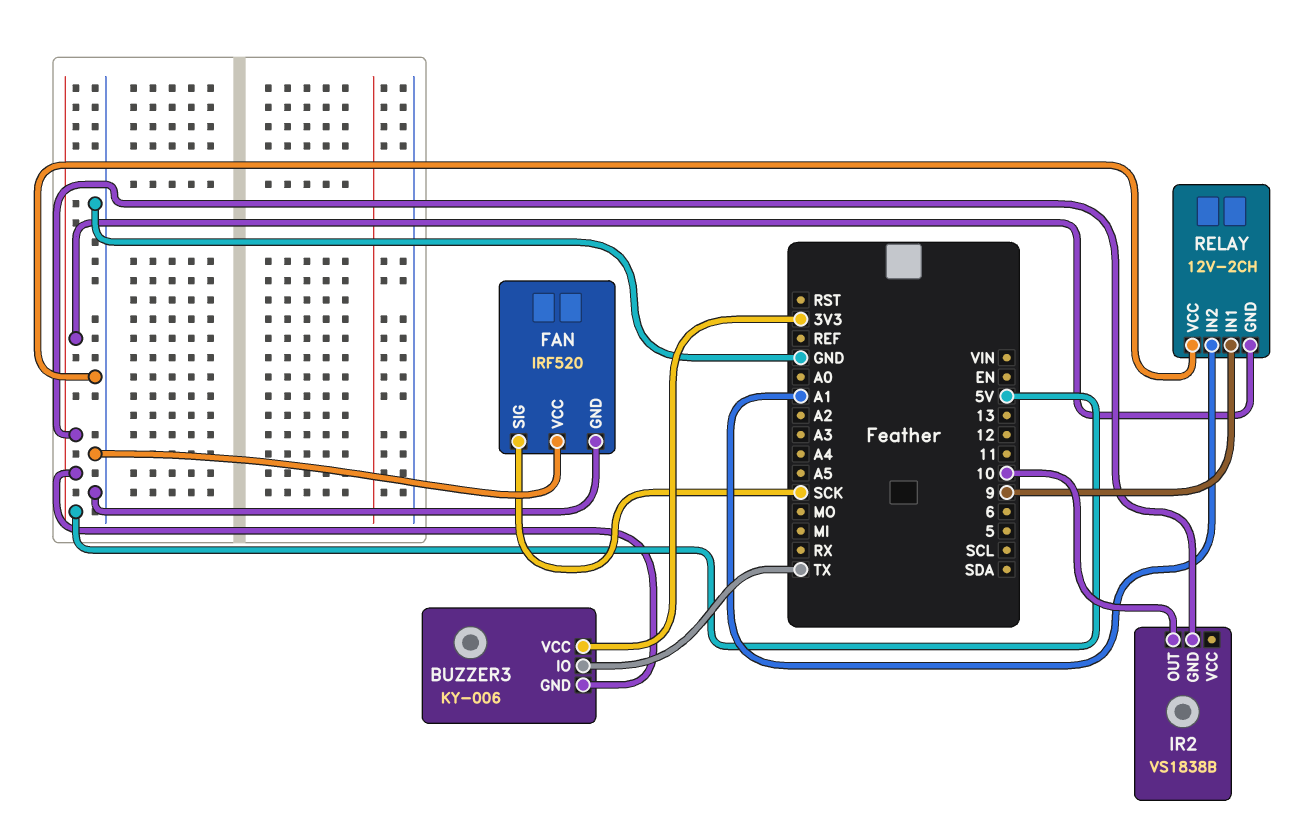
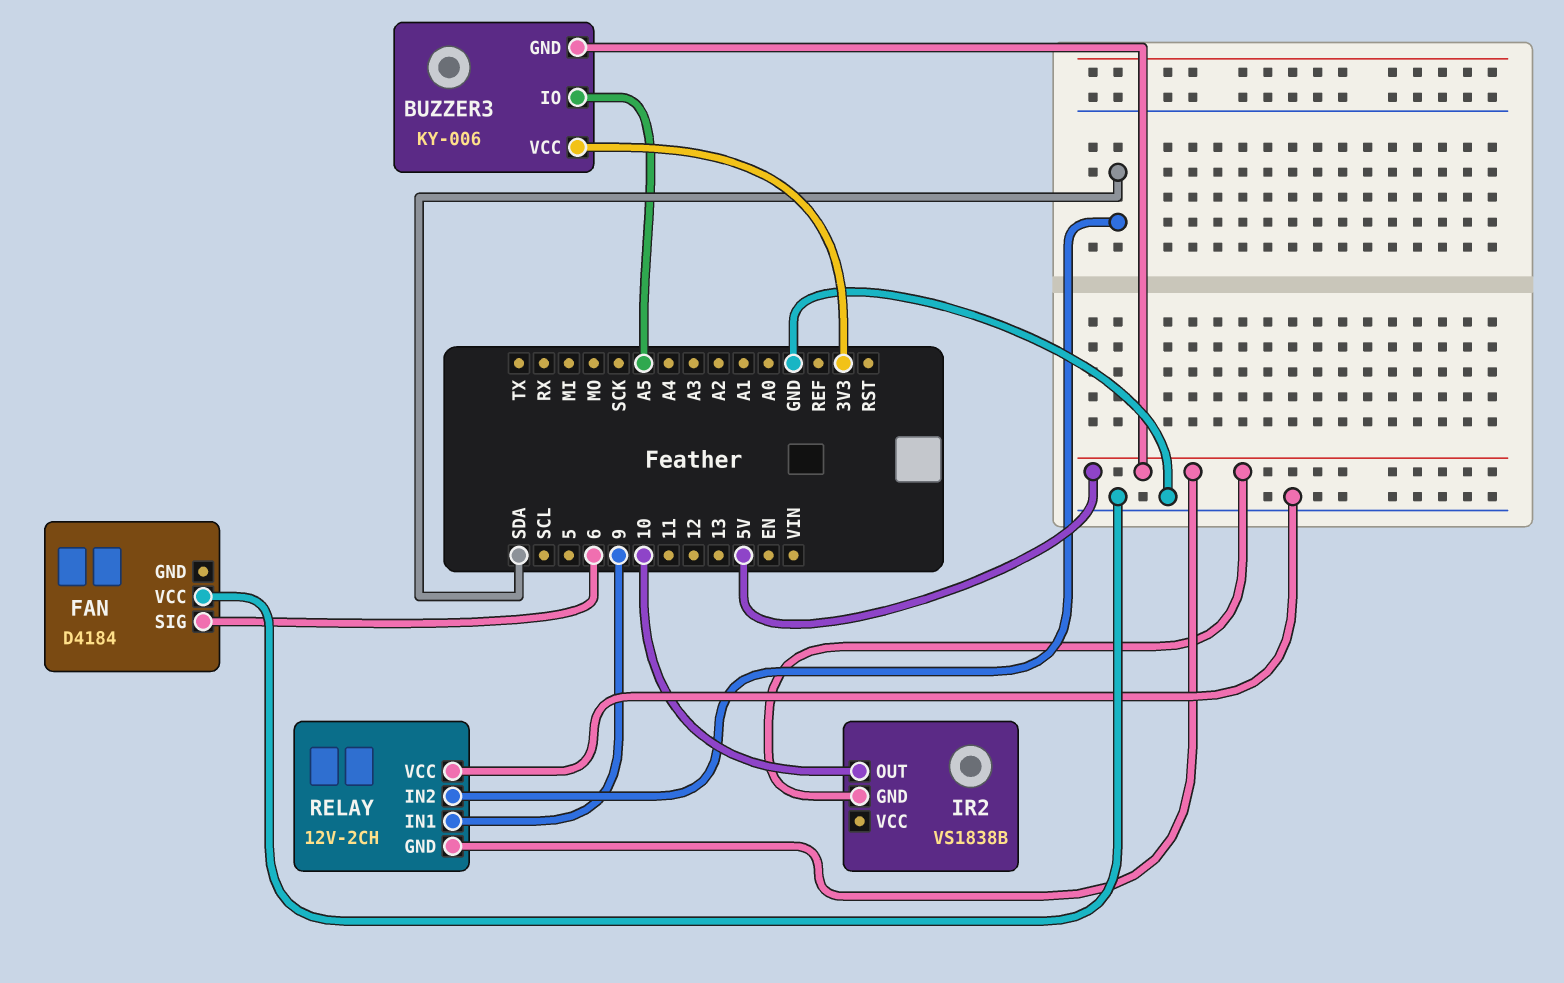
BUZZER3 pin IO: TX -> A5
FAN: IRF520 -> D4184
FAN pin GND: GND -> none
FAN pin SIG: SCK -> 6
RELAY pin IN2: A1 -> SDA

